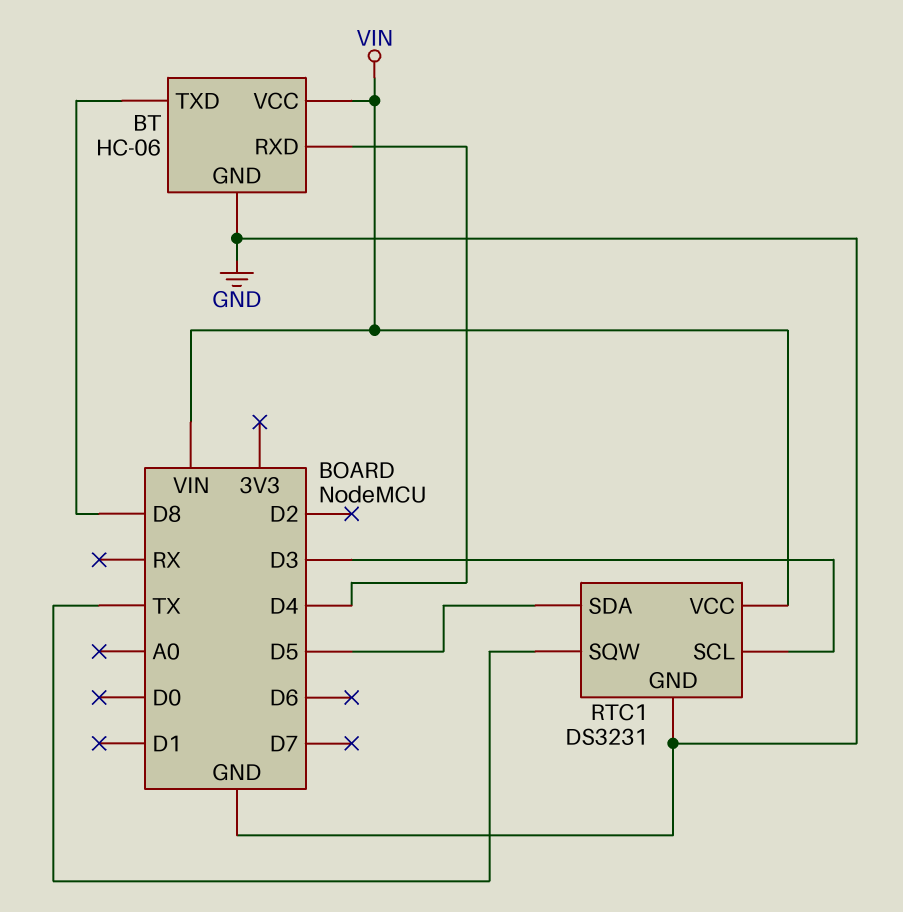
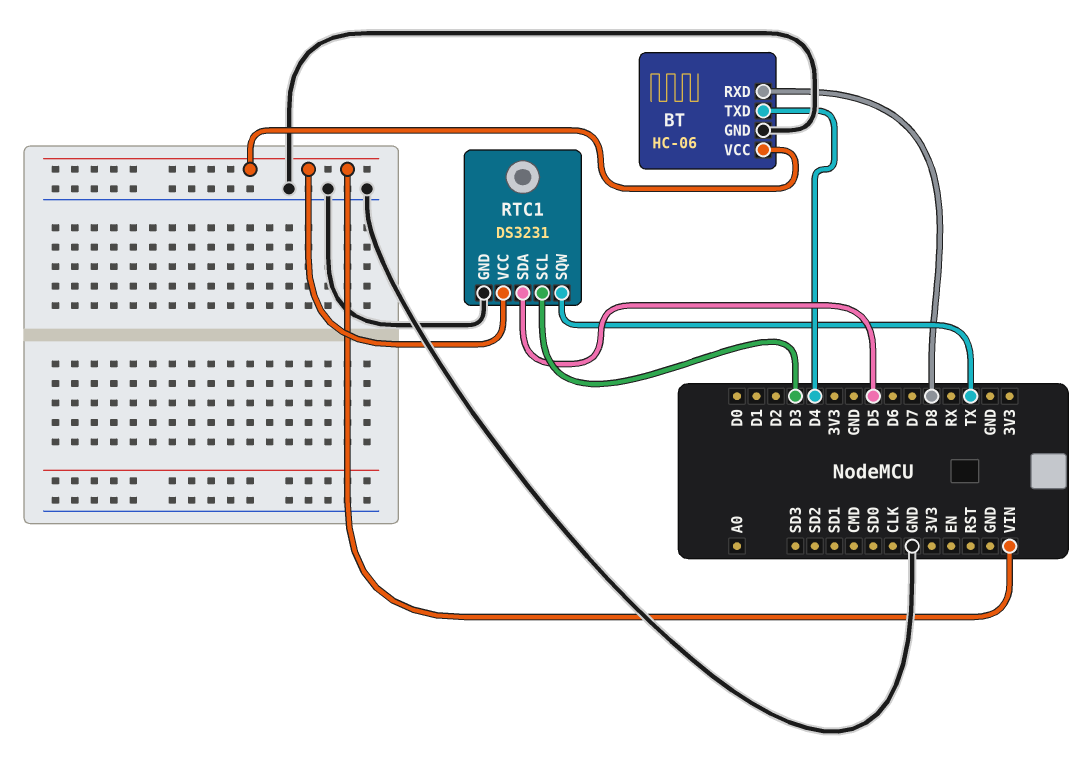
BT pin RXD: D4 -> D8
BT pin TXD: D8 -> D4

